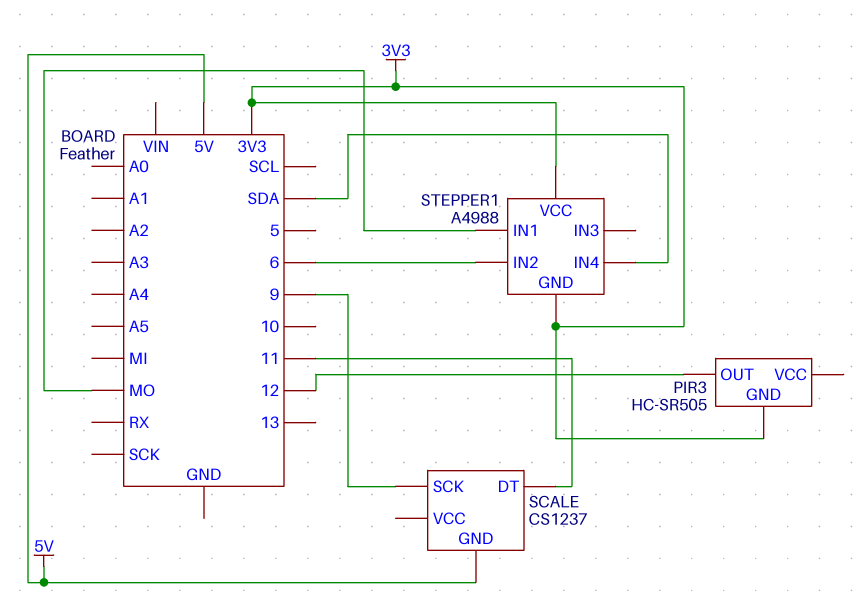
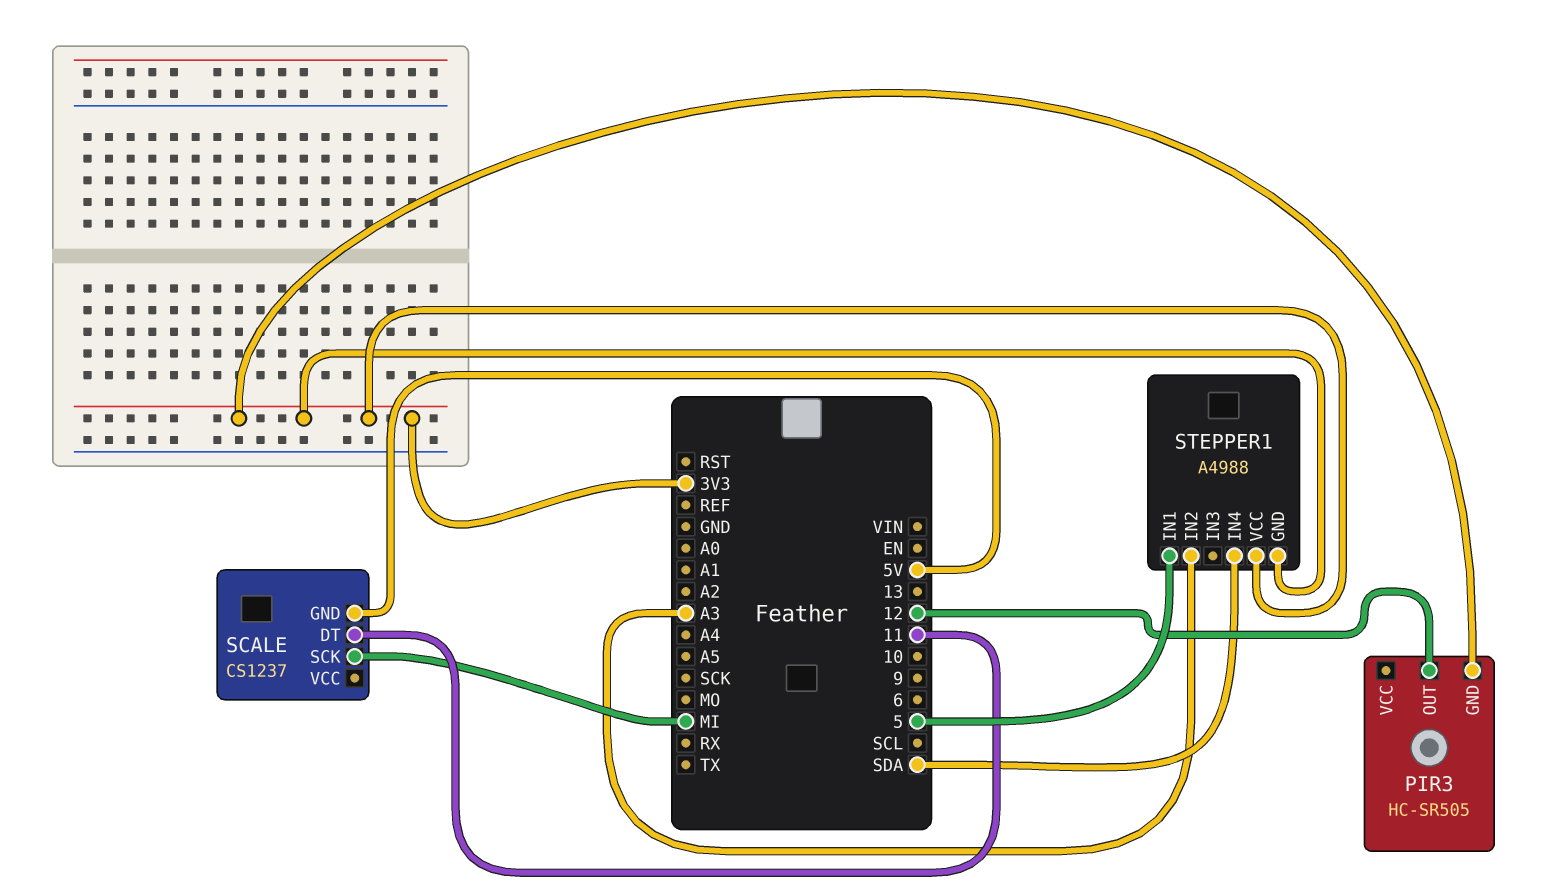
SCALE pin SCK: 9 -> MI
STEPPER1 pin IN1: MO -> 5
STEPPER1 pin IN2: 6 -> A3

